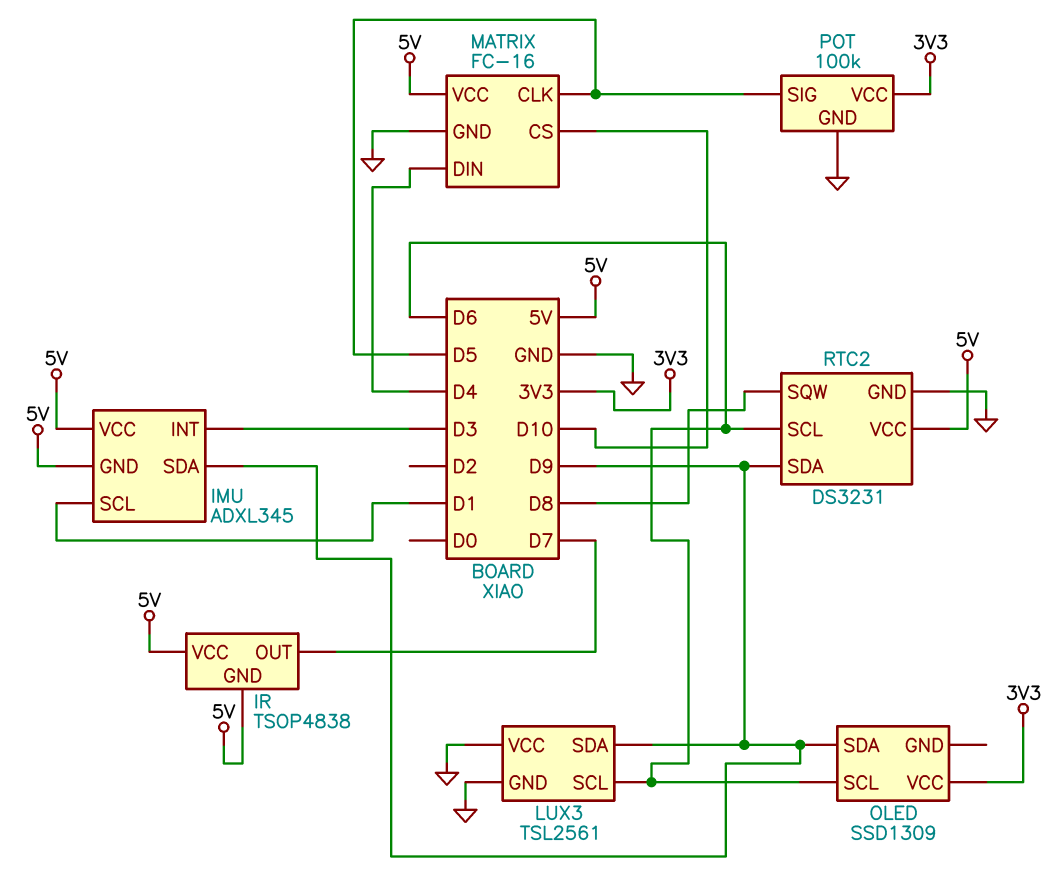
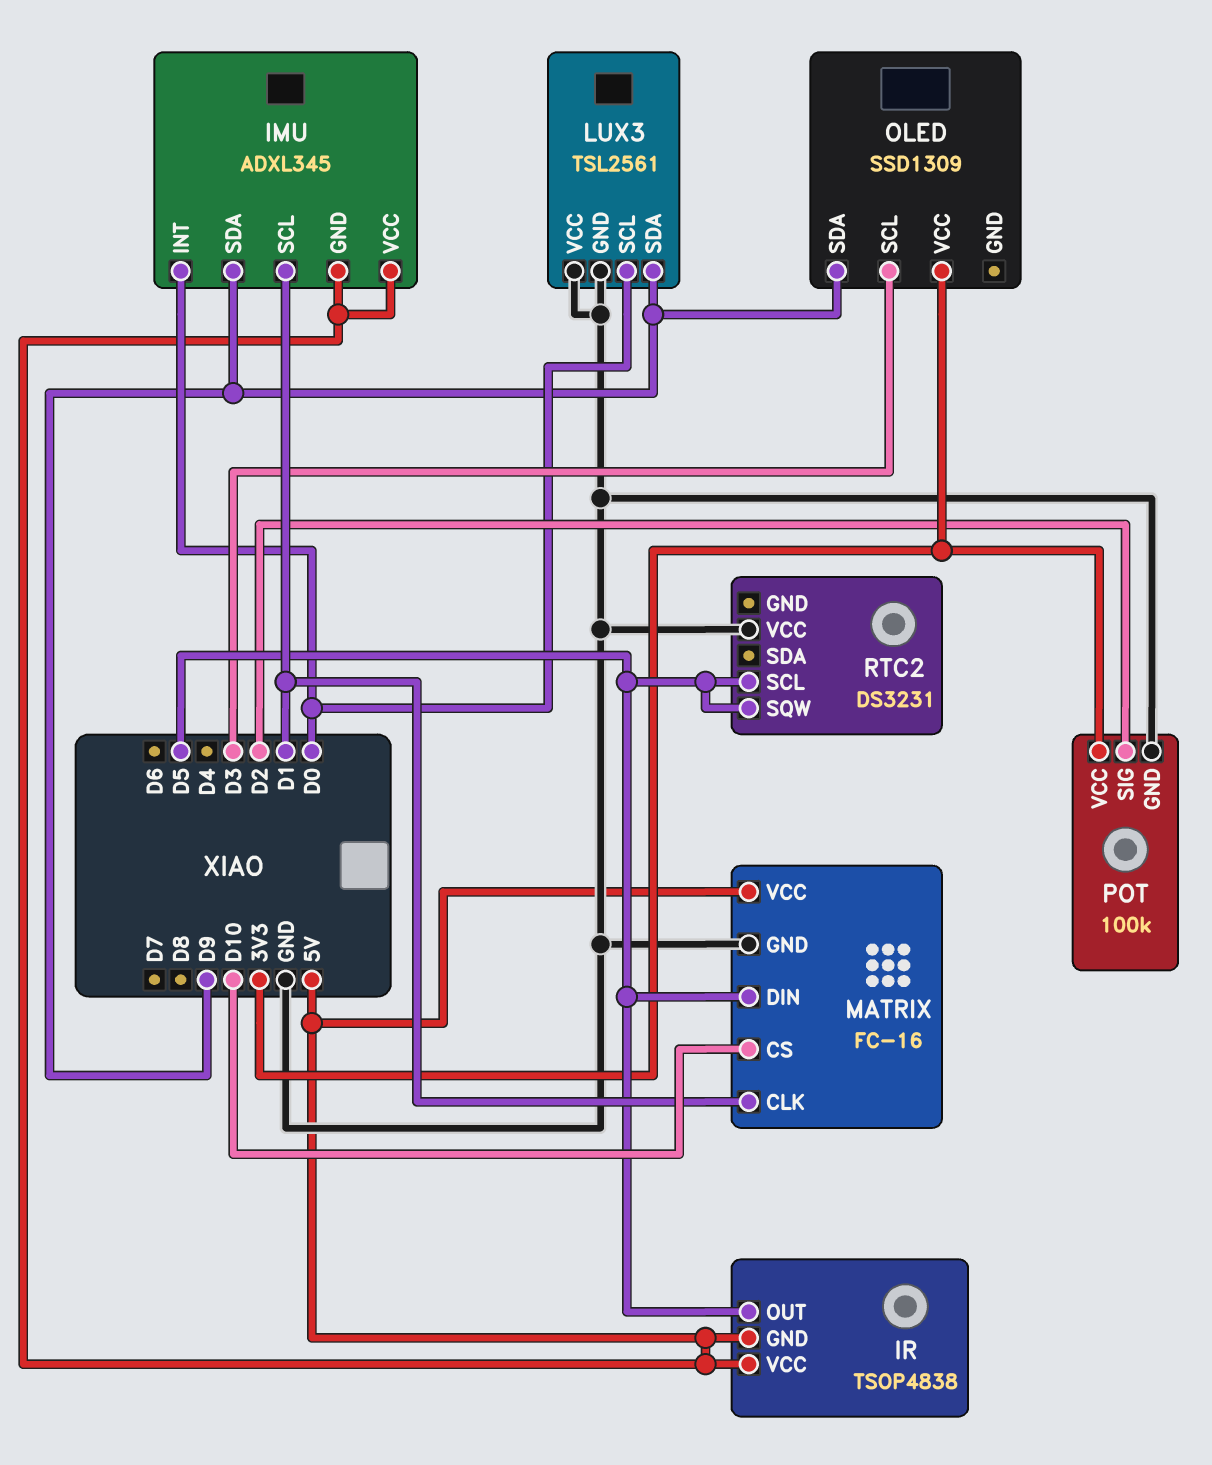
IMU pin INT: D3 -> D0
IR pin OUT: D7 -> D5
LUX3 pin SCL: D6 -> D0
MATRIX pin CLK: D5 -> D1
MATRIX pin DIN: D4 -> D5
OLED pin SCL: D6 -> D3
POT pin SIG: D5 -> D2
RTC2 pin GND: GND -> none
RTC2 pin SCL: D6 -> D5
RTC2 pin SDA: D9 -> none
RTC2 pin SQW: D8 -> D5
RTC2 pin VCC: 5V -> GND

